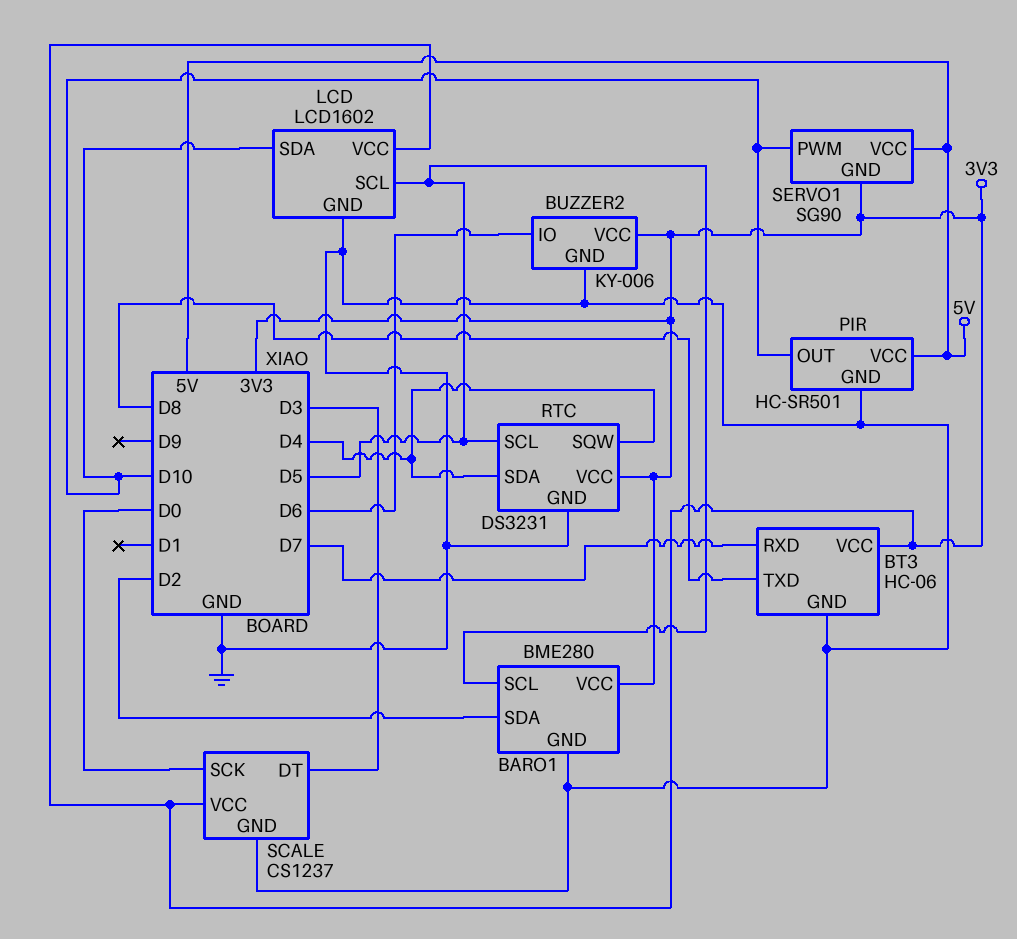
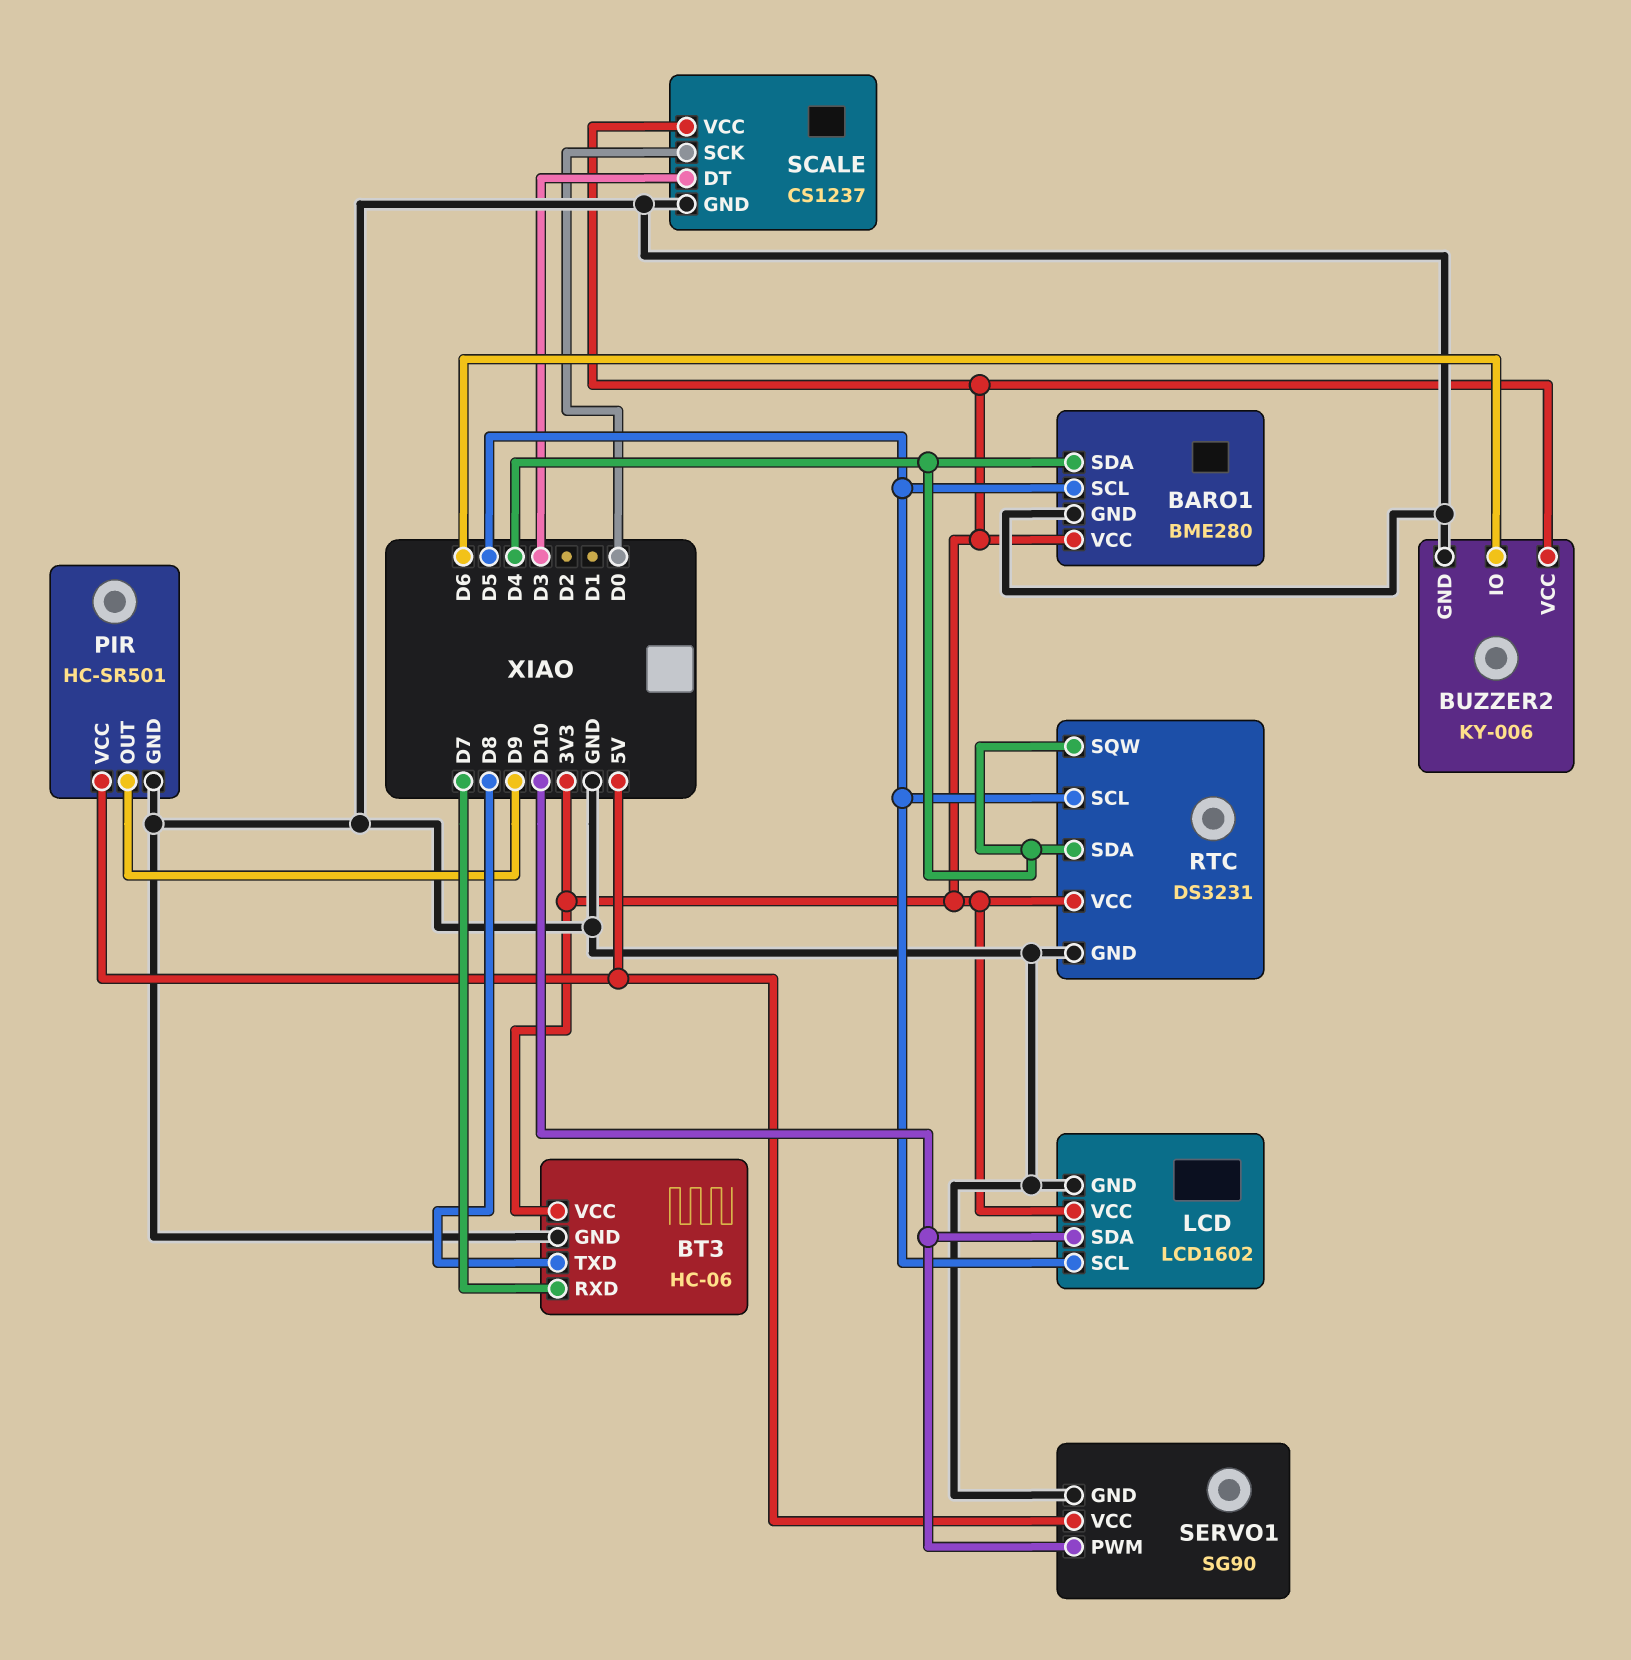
BARO1 pin SDA: D2 -> D4
PIR pin OUT: D10 -> D9
SERVO1 pin GND: 3V3 -> GND

